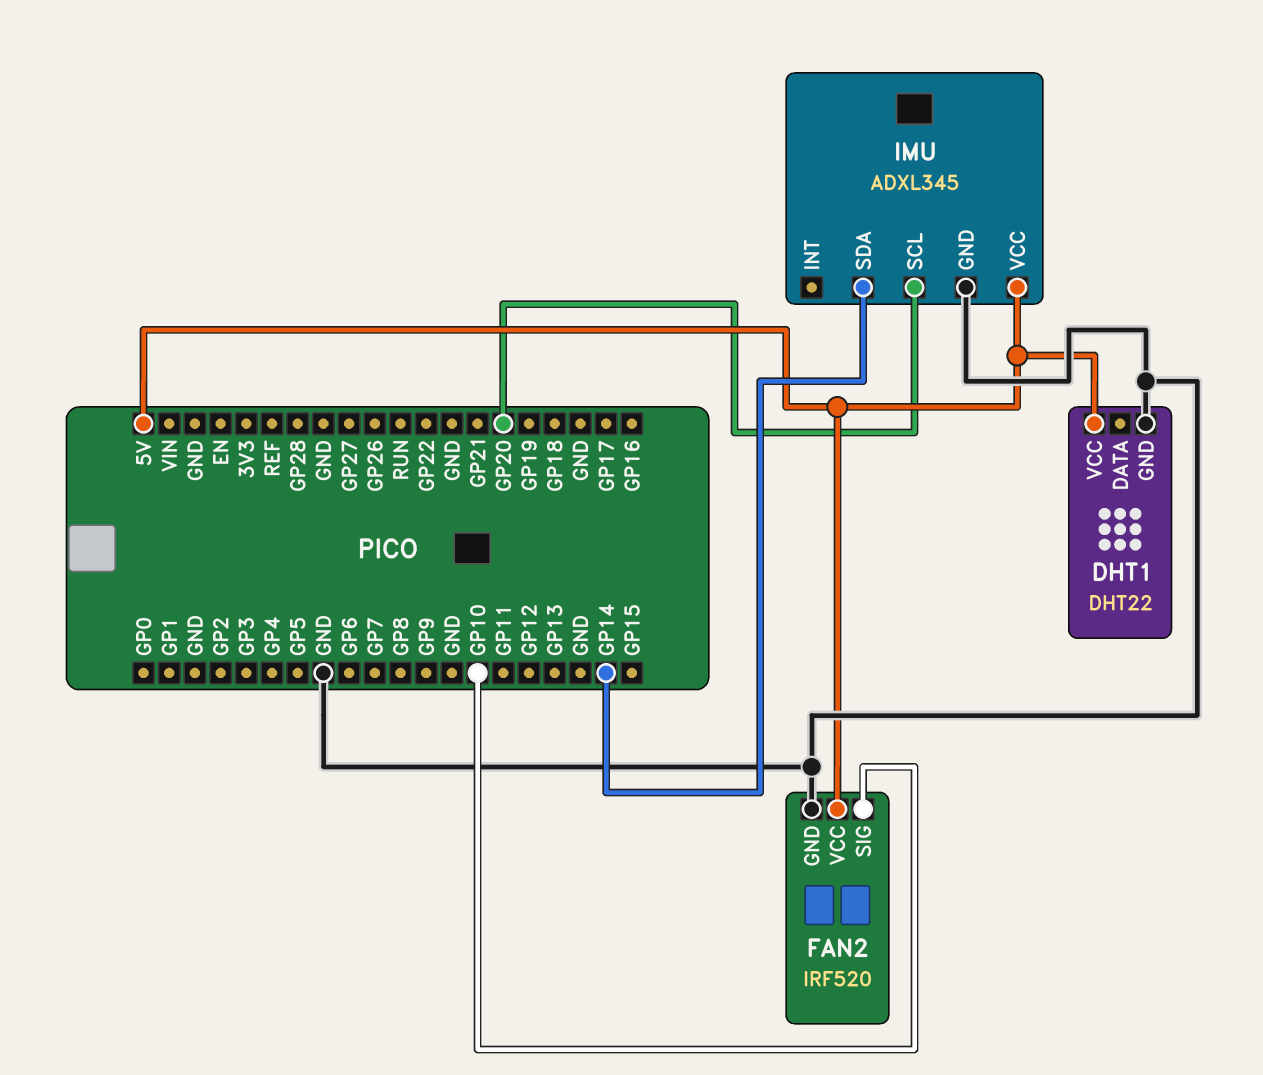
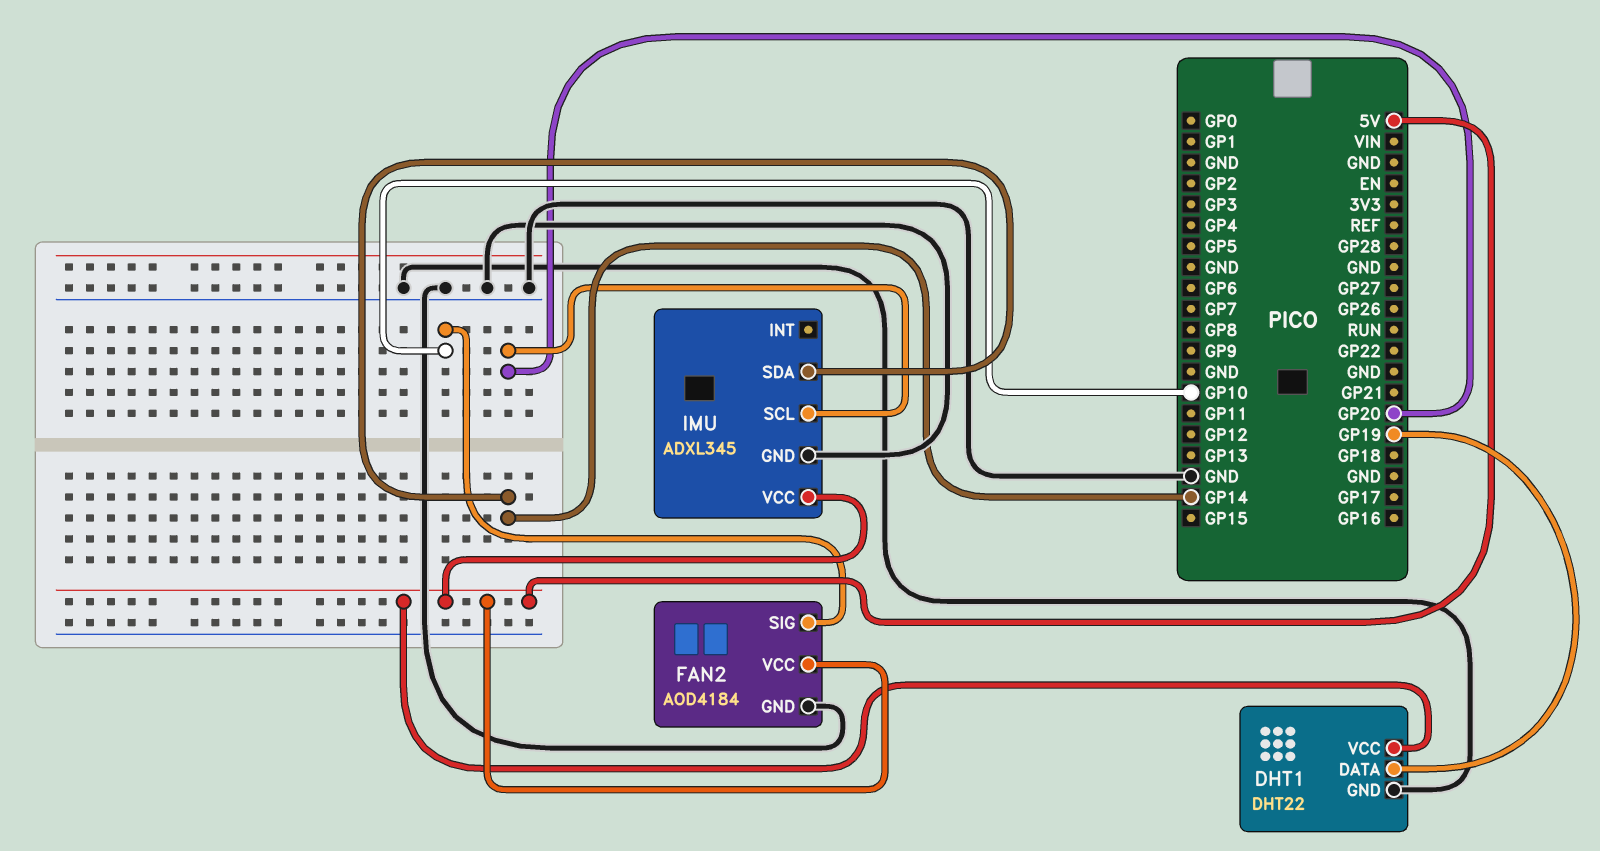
DHT1 pin DATA: none -> GP19
FAN2: IRF520 -> AOD4184

